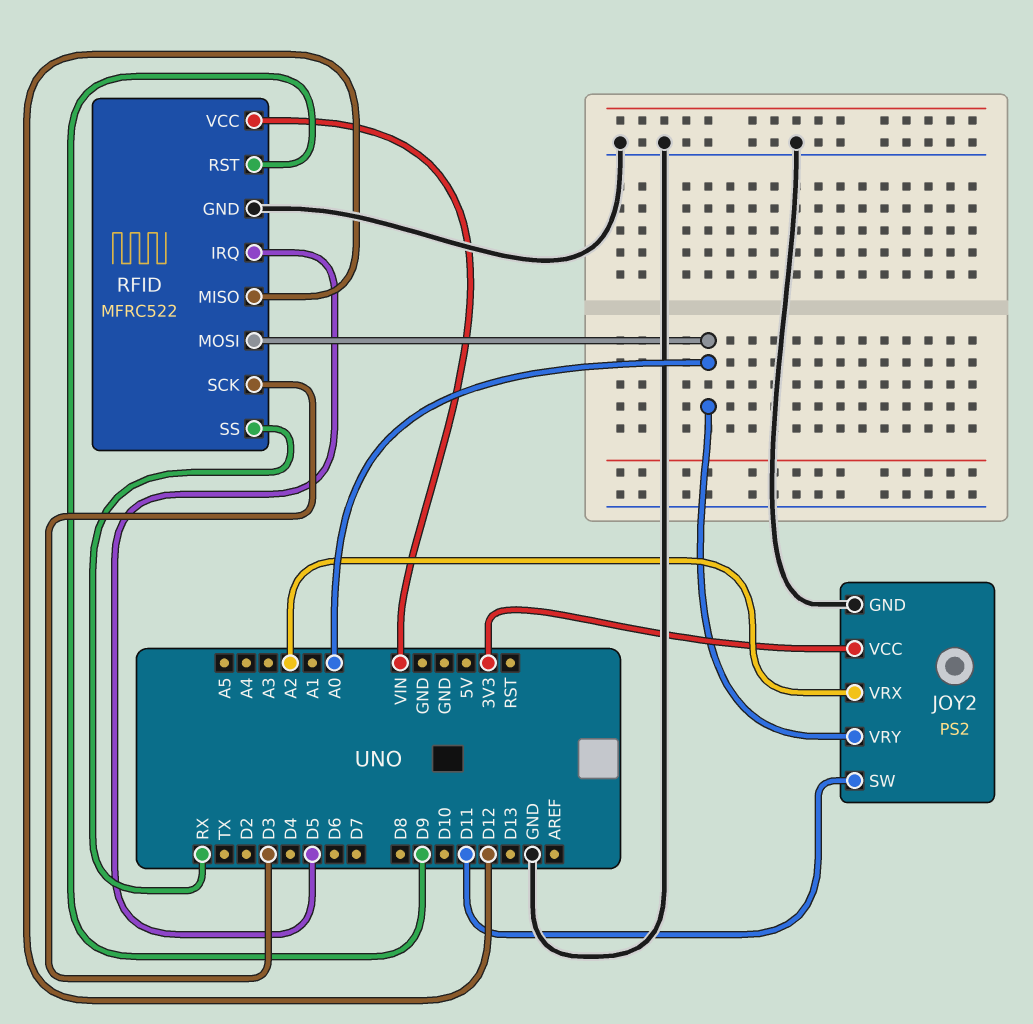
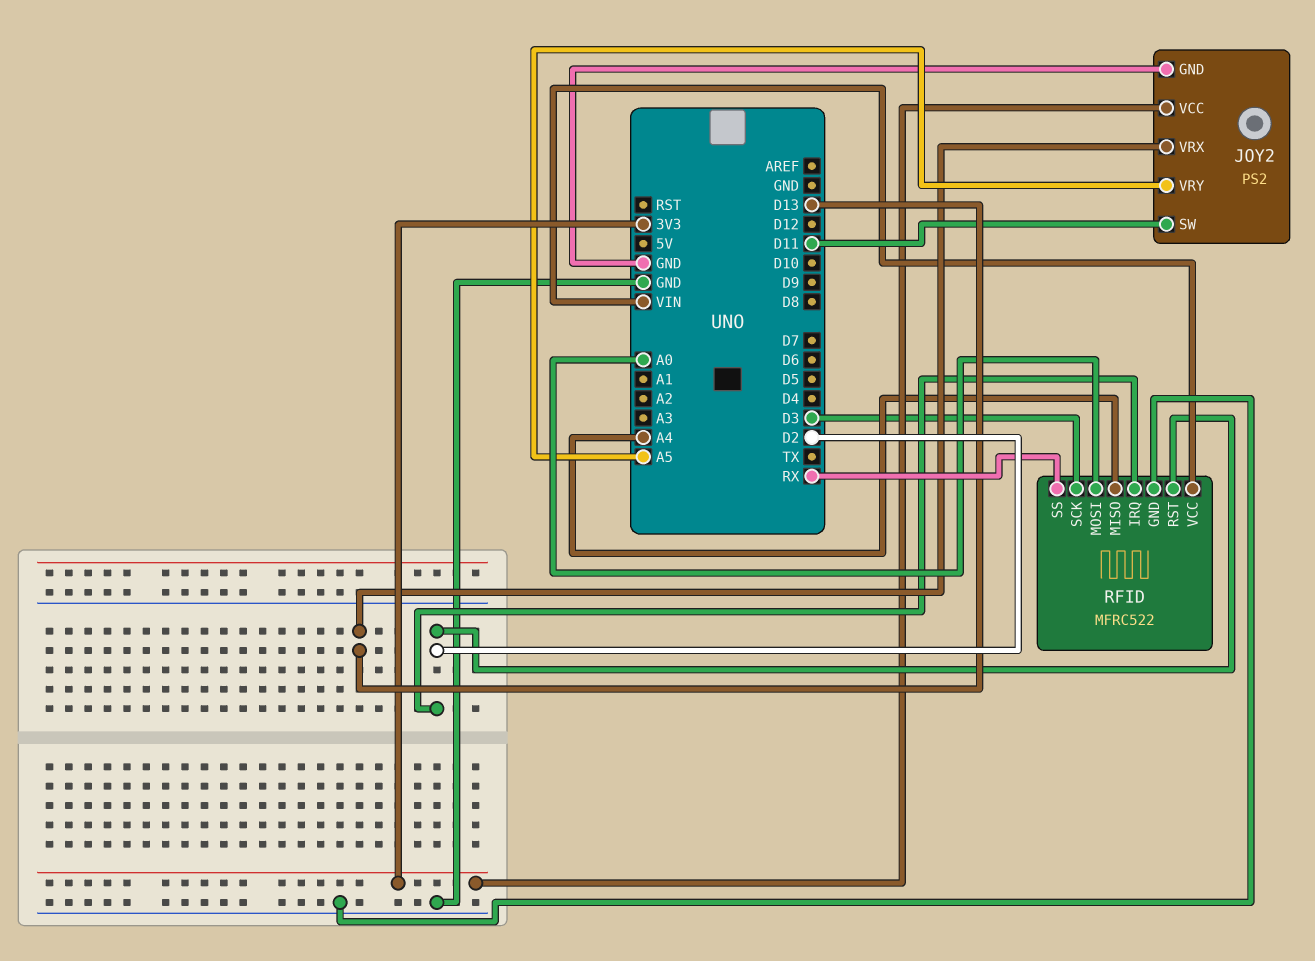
JOY2 pin VRX: A2 -> D13
JOY2 pin VRY: A0 -> A5
RFID pin IRQ: D5 -> D2
RFID pin MISO: D12 -> A4
RFID pin RST: D9 -> D2

